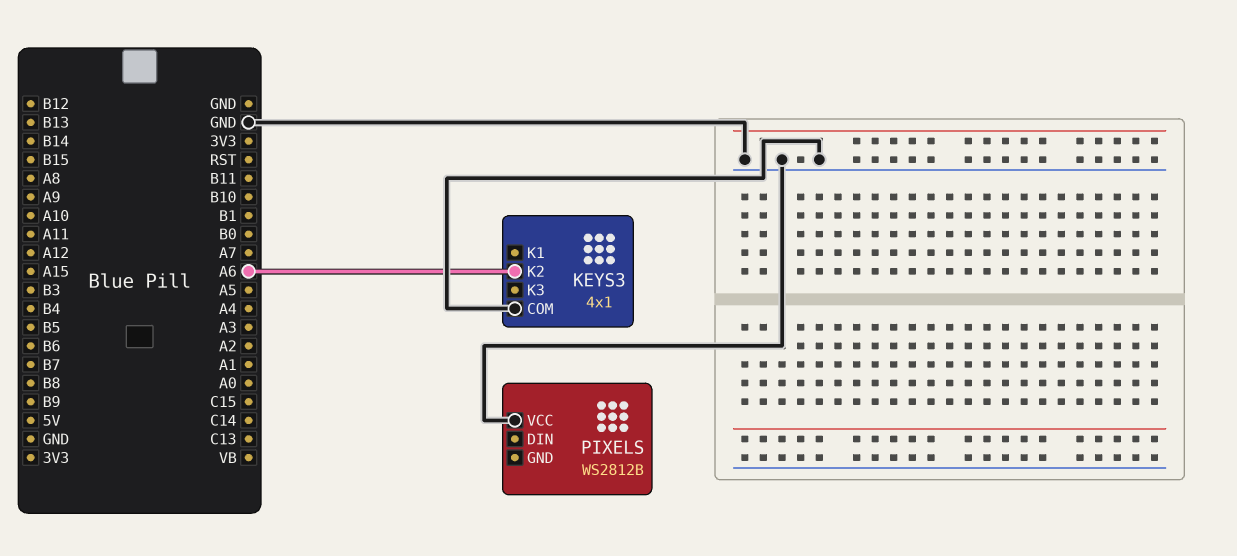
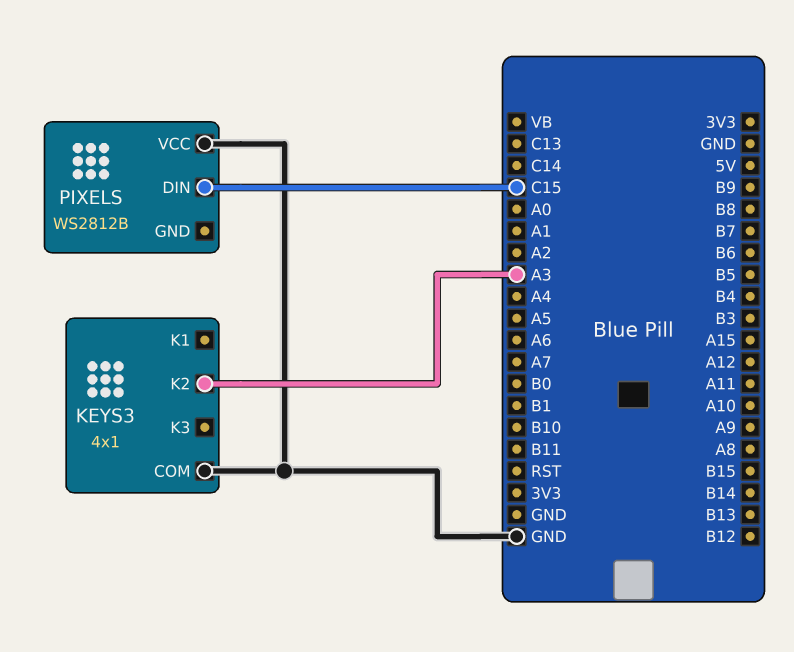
KEYS3 pin K2: A6 -> A3
PIXELS pin DIN: none -> C15

